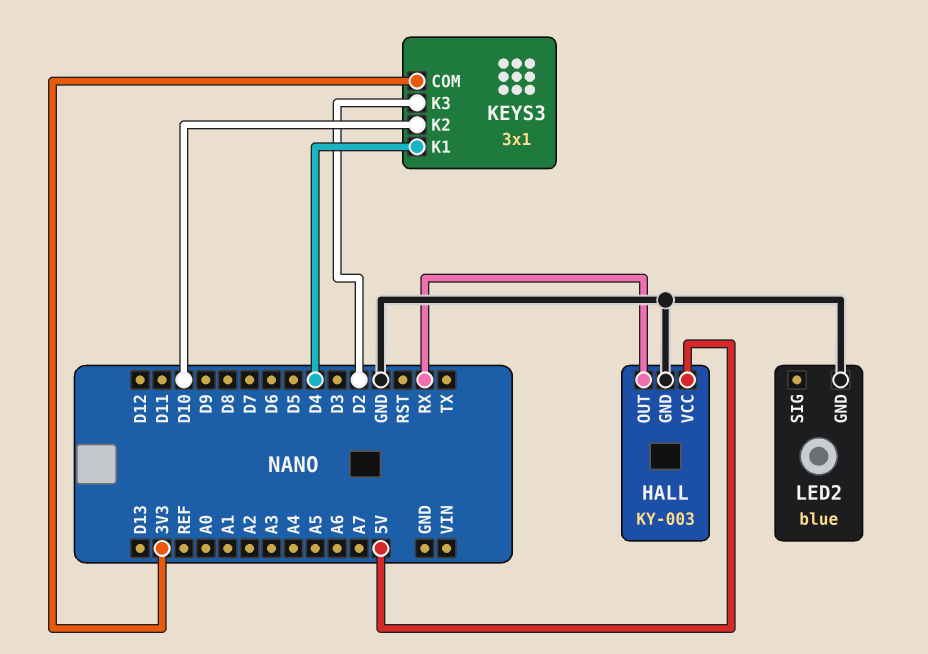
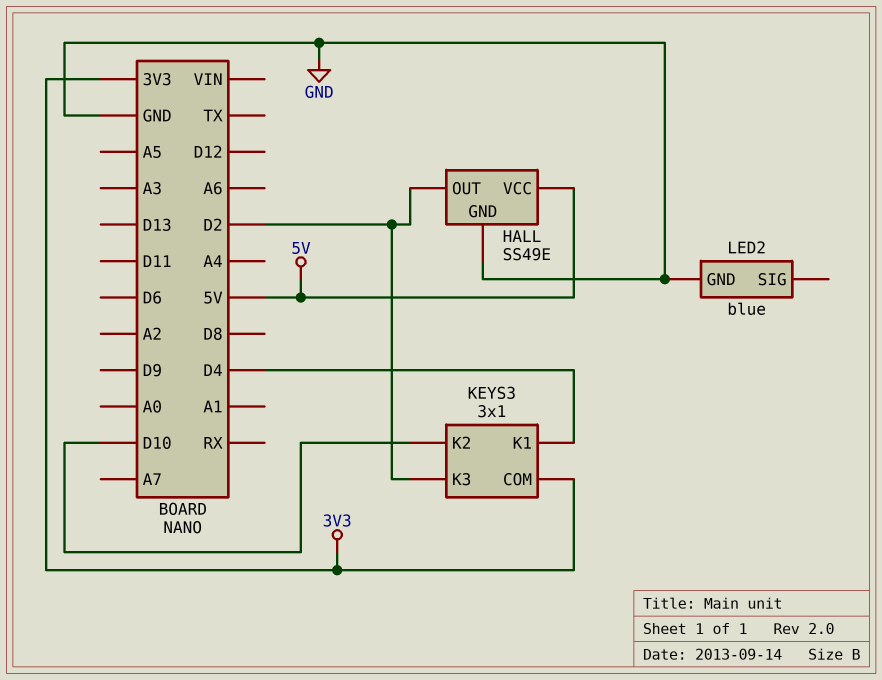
HALL: KY-003 -> SS49E
HALL pin OUT: RX -> D2

